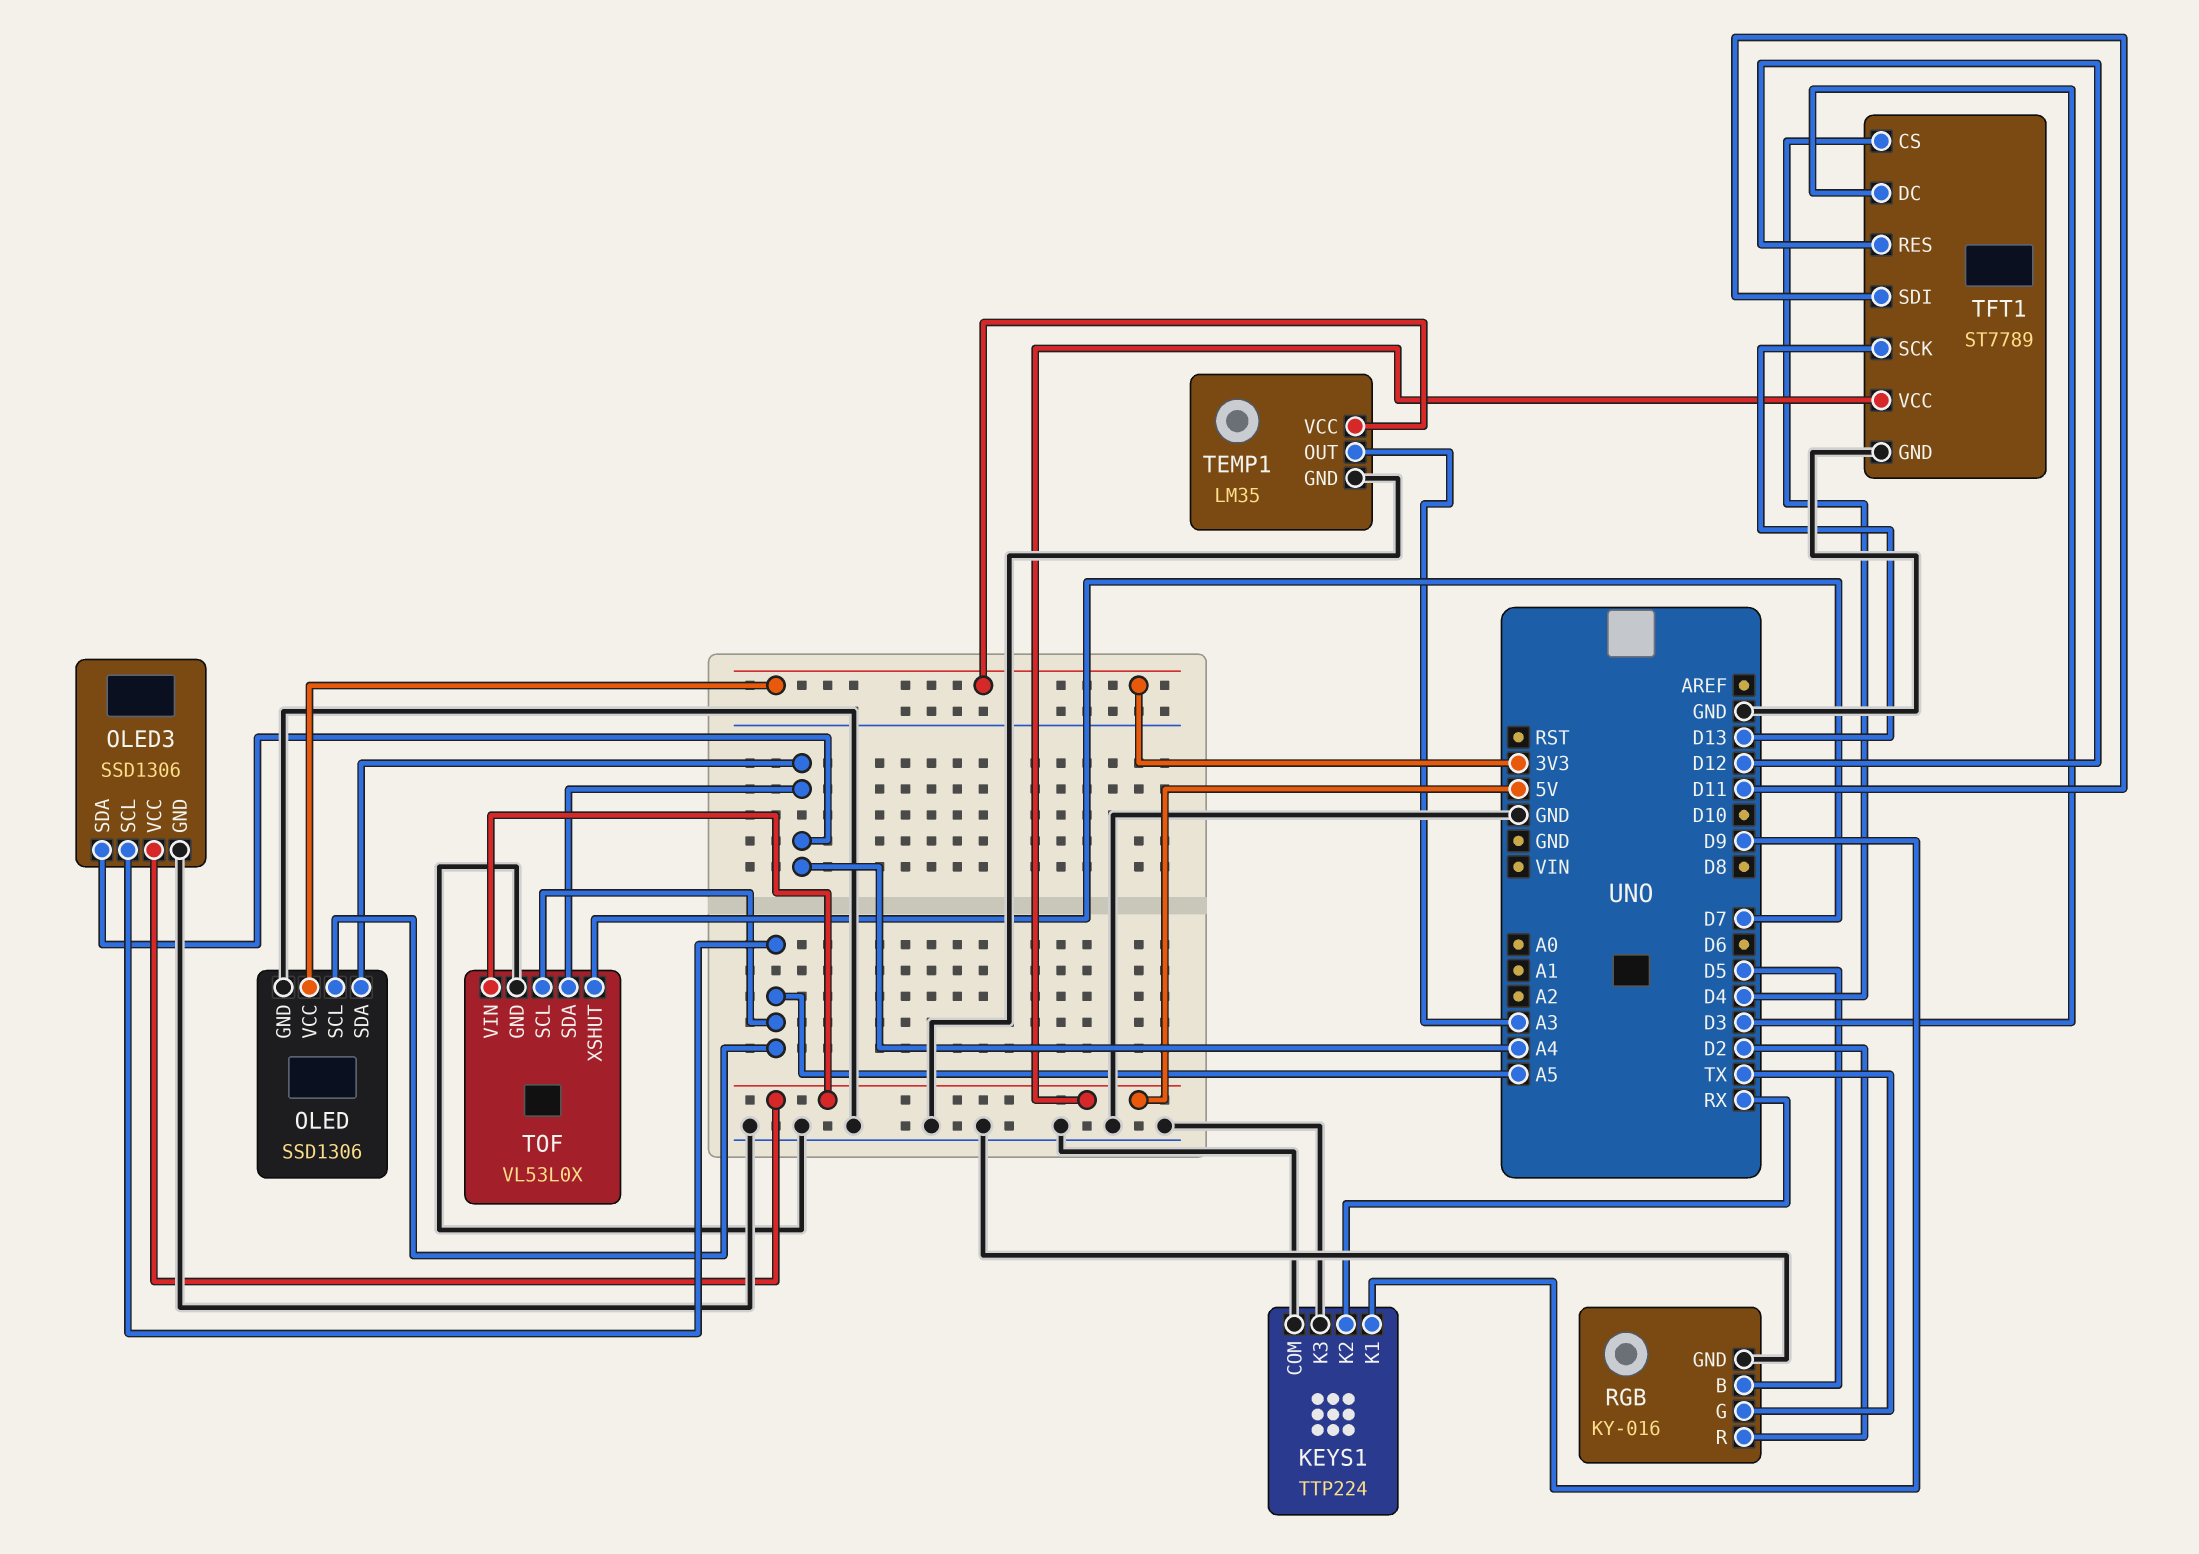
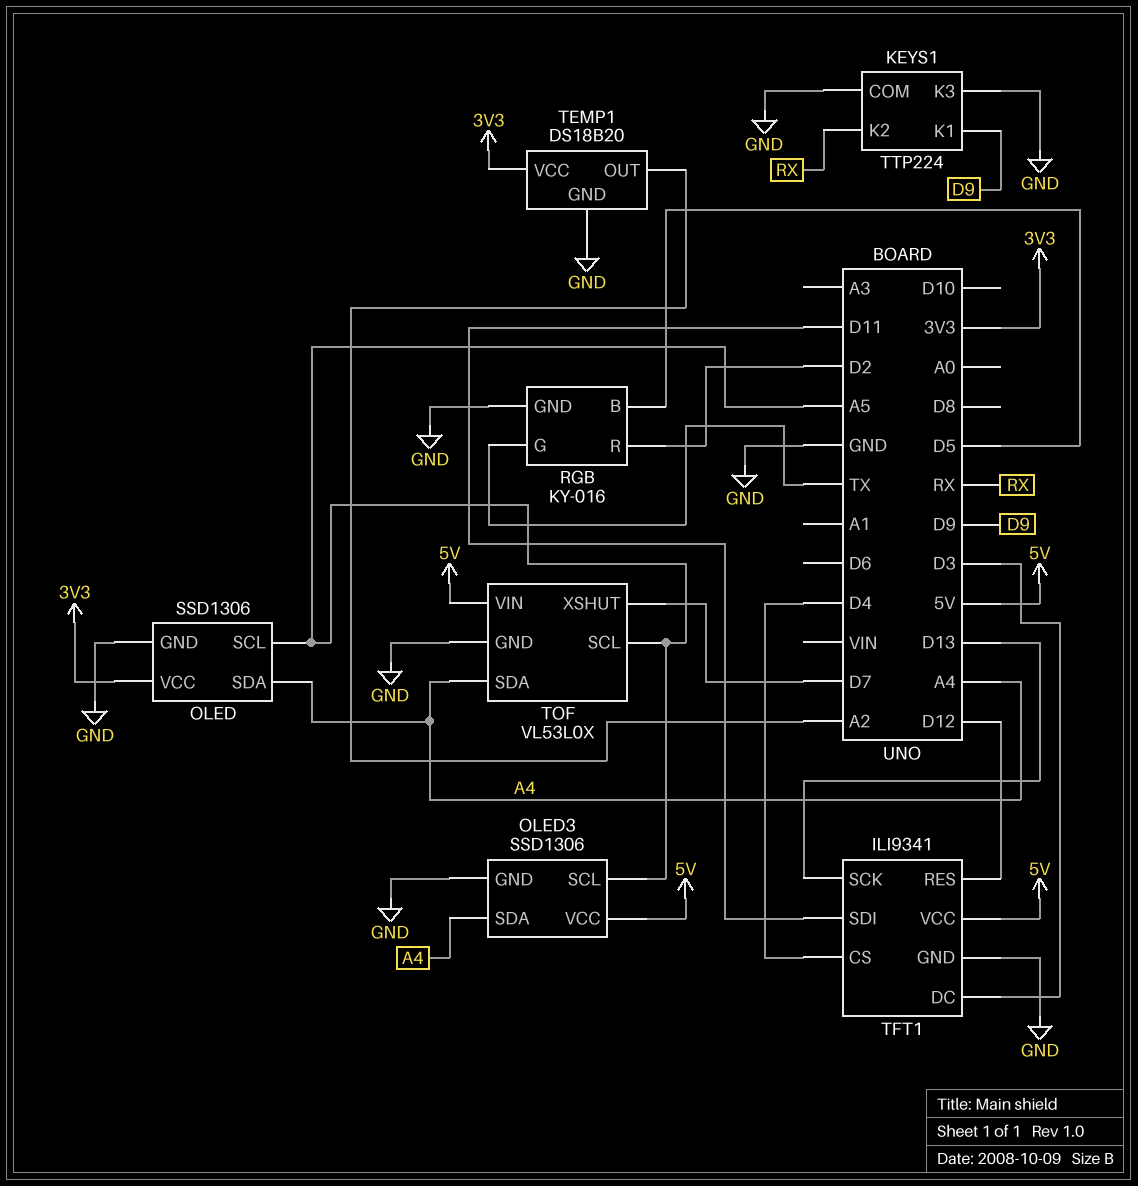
TEMP1: LM35 -> DS18B20
TEMP1 pin OUT: A3 -> A2
TFT1: ST7789 -> ILI9341

